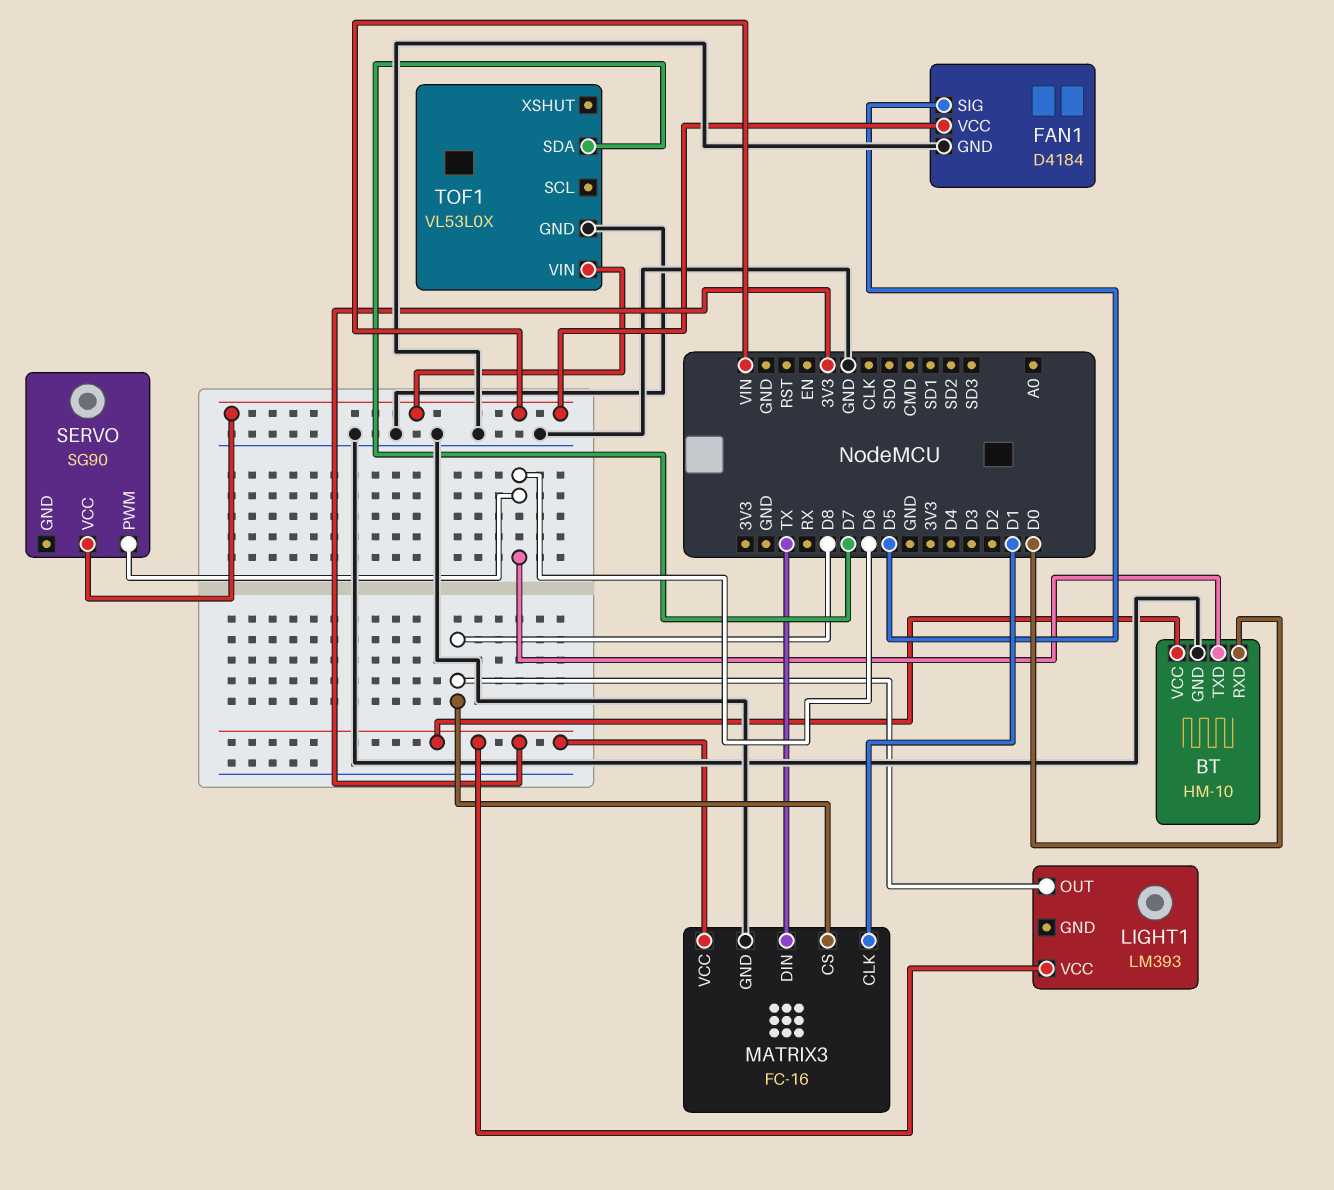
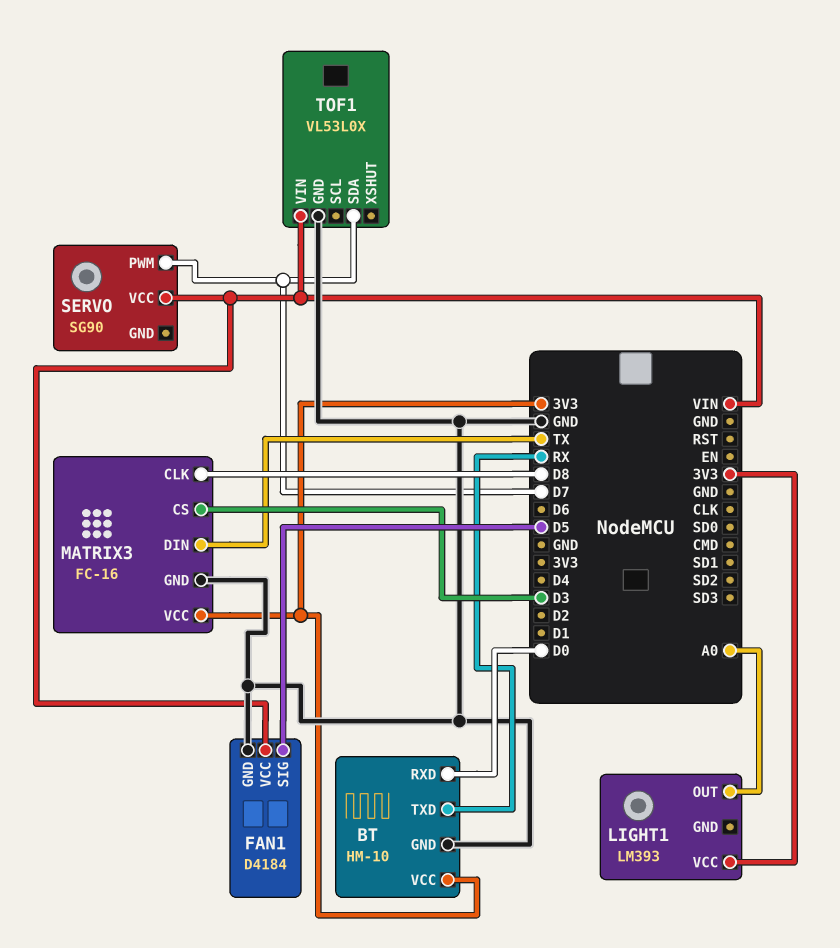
BT pin TXD: D6 -> RX
LIGHT1 pin OUT: D8 -> A0
MATRIX3 pin CLK: D1 -> D8
MATRIX3 pin CS: D8 -> D3
SERVO pin PWM: D6 -> D7

